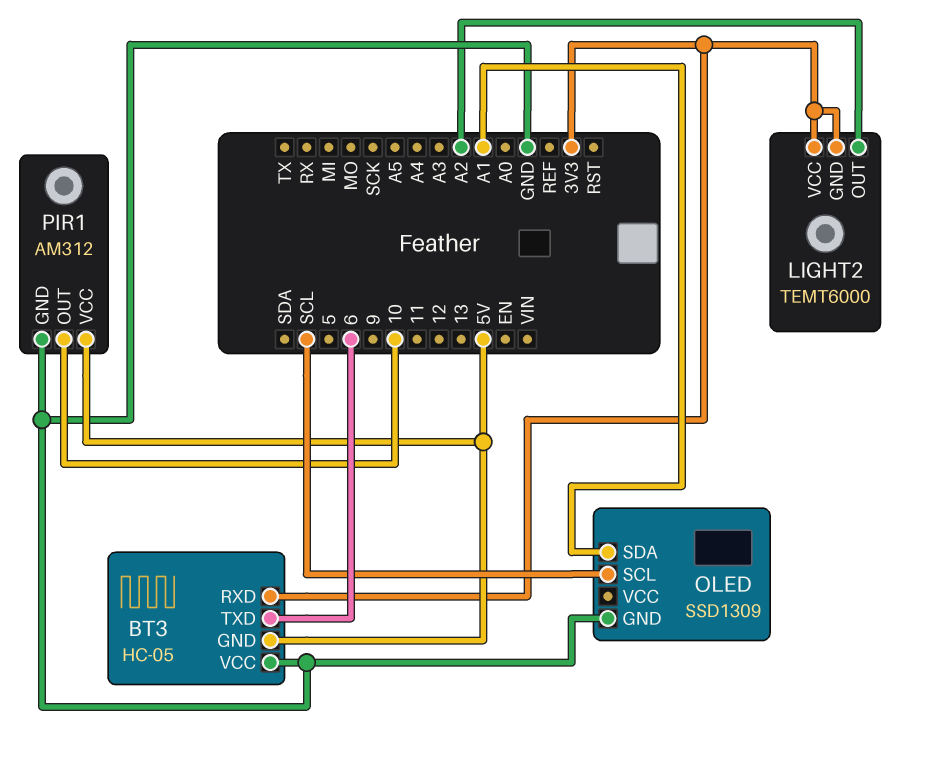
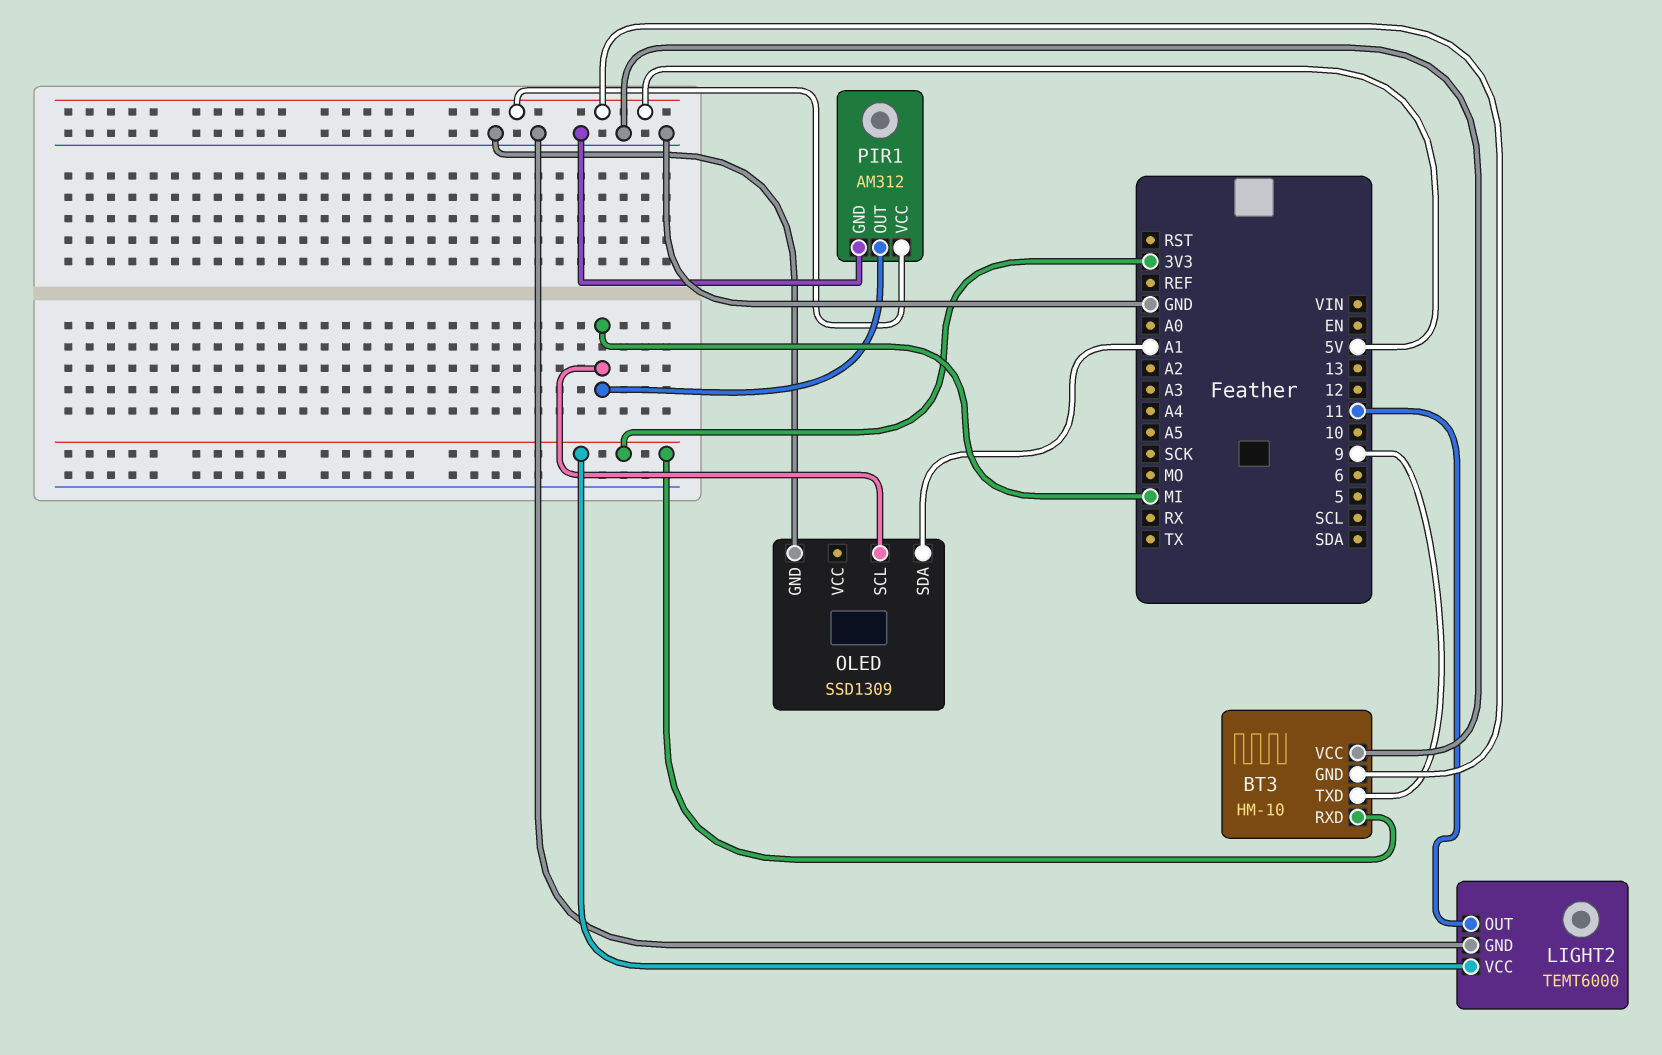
BT3: HC-05 -> HM-10
BT3 pin TXD: 6 -> 9
LIGHT2 pin GND: 3V3 -> GND
LIGHT2 pin OUT: A2 -> 11
OLED pin SCL: SCL -> MI
PIR1 pin OUT: 10 -> MI

